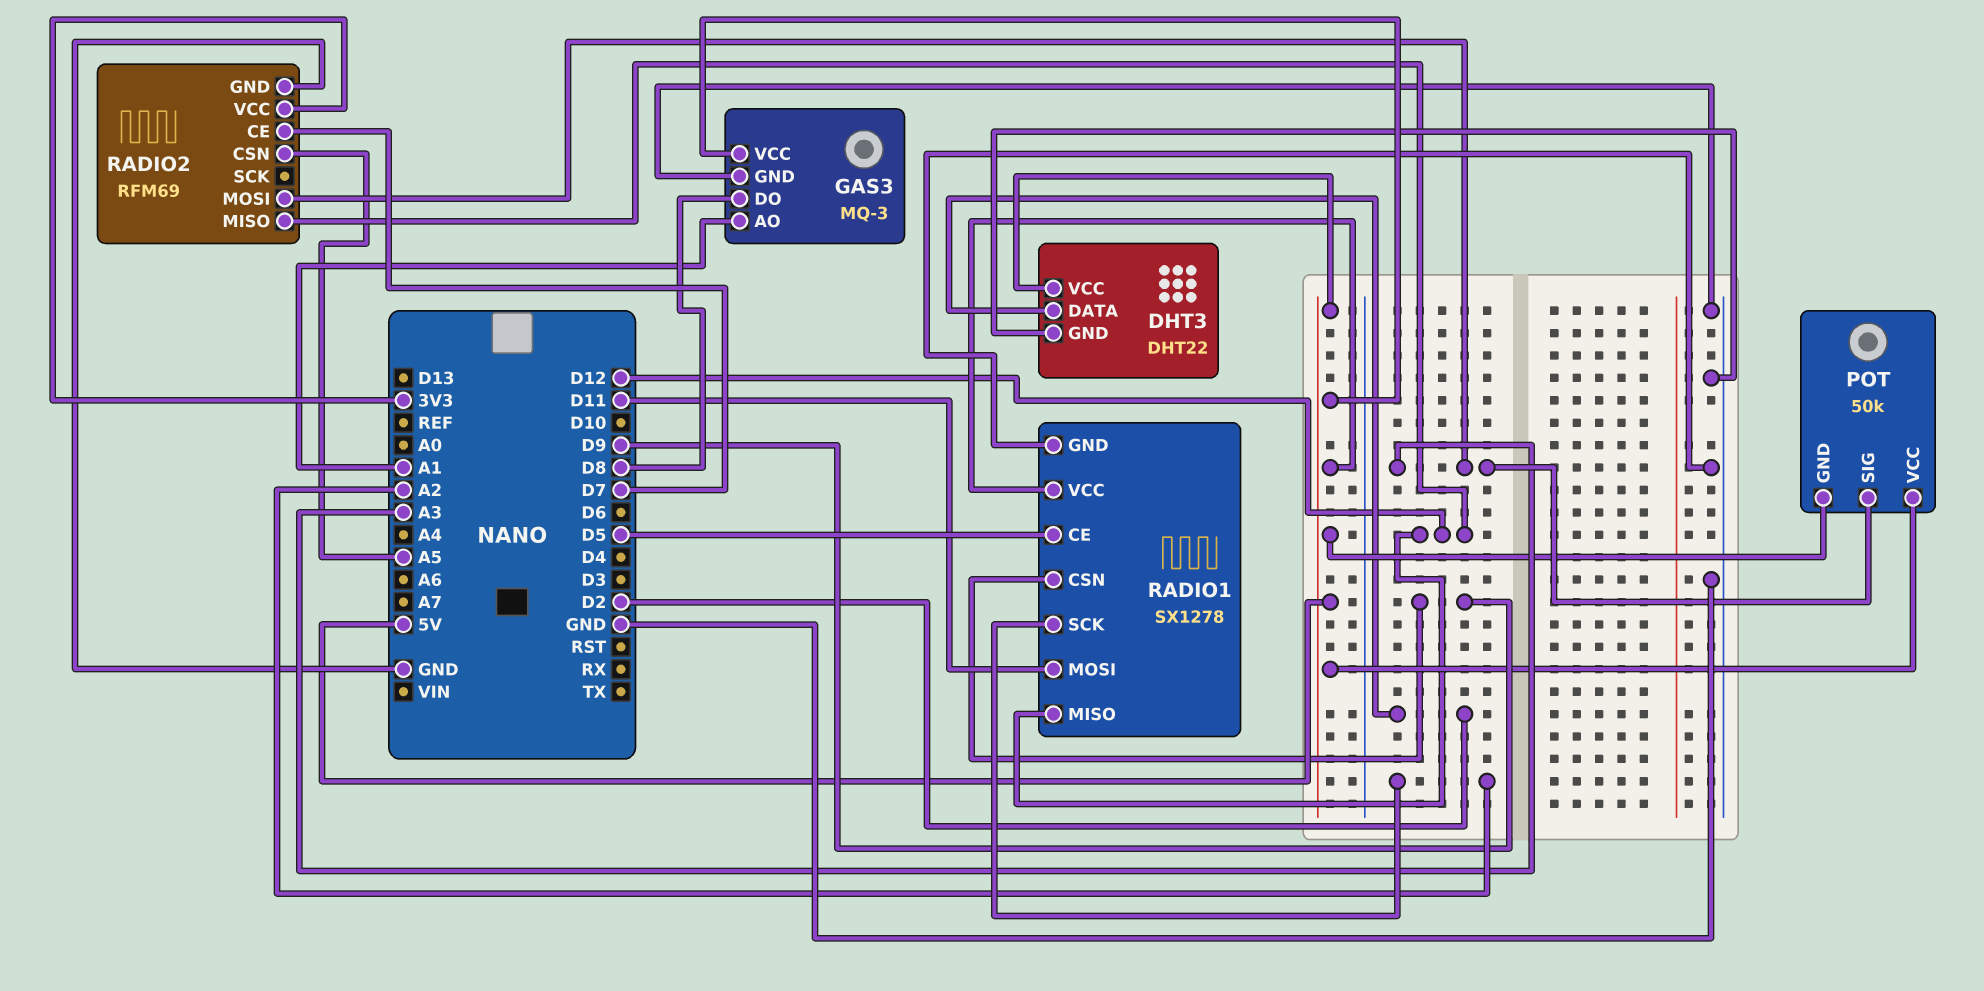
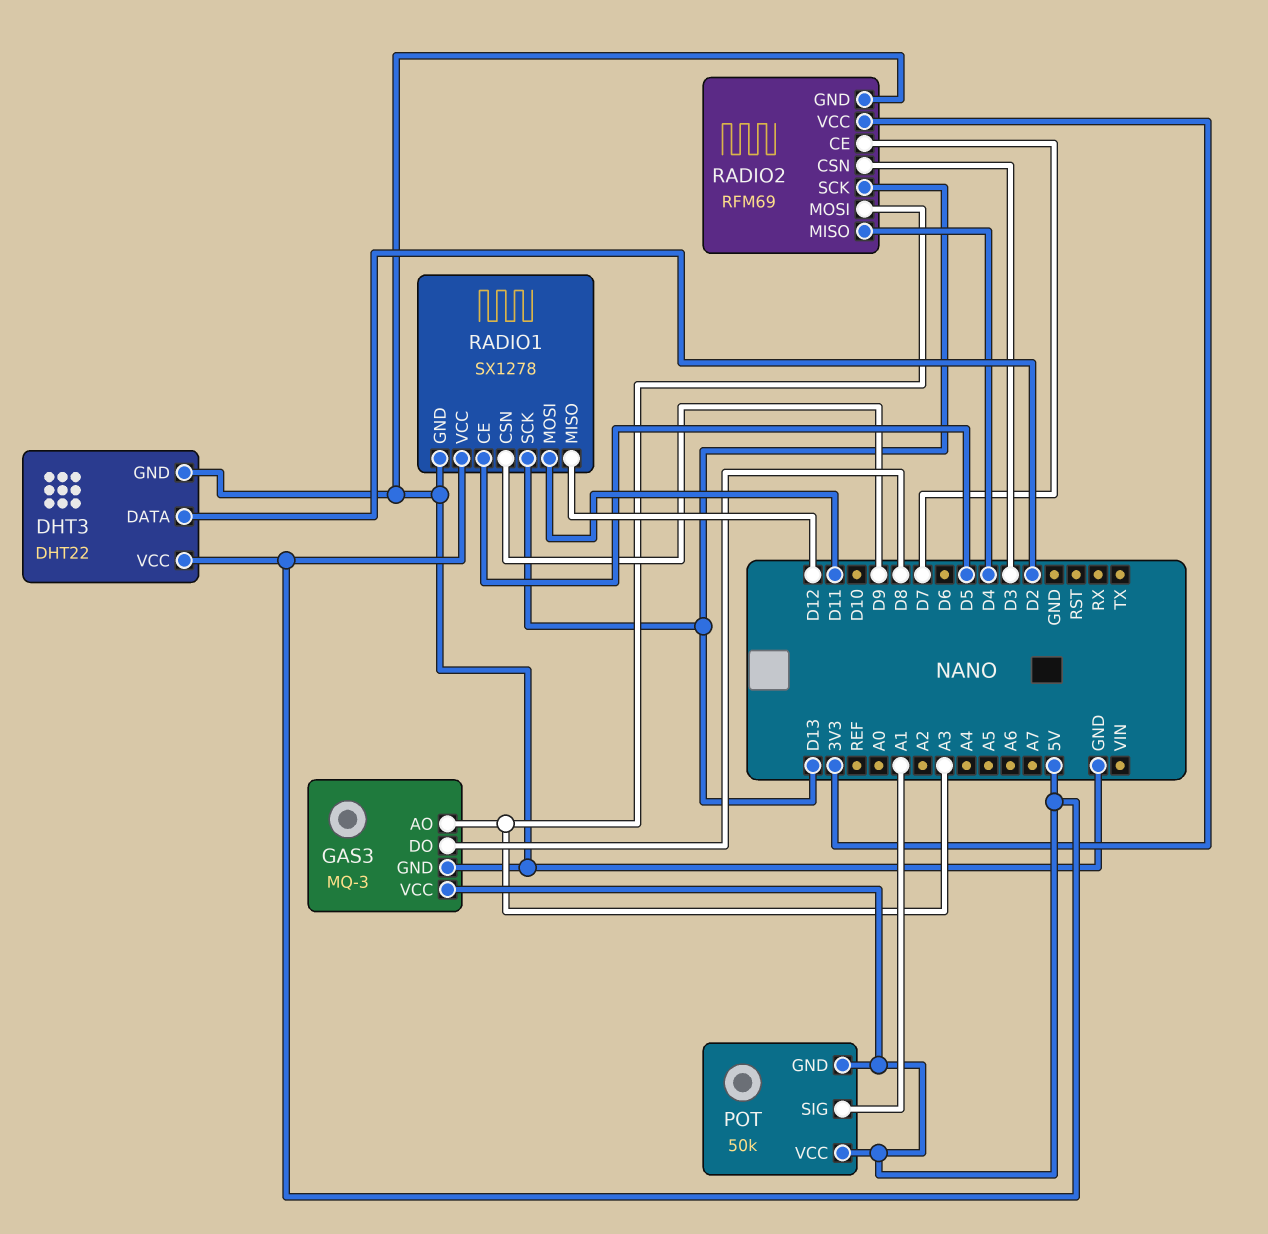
GAS3 pin AO: A1 -> A3
POT pin SIG: A3 -> A1
RADIO1 pin SCK: A2 -> D13
RADIO2 pin CSN: A5 -> D3
RADIO2 pin MISO: D12 -> D4
RADIO2 pin SCK: none -> D13

